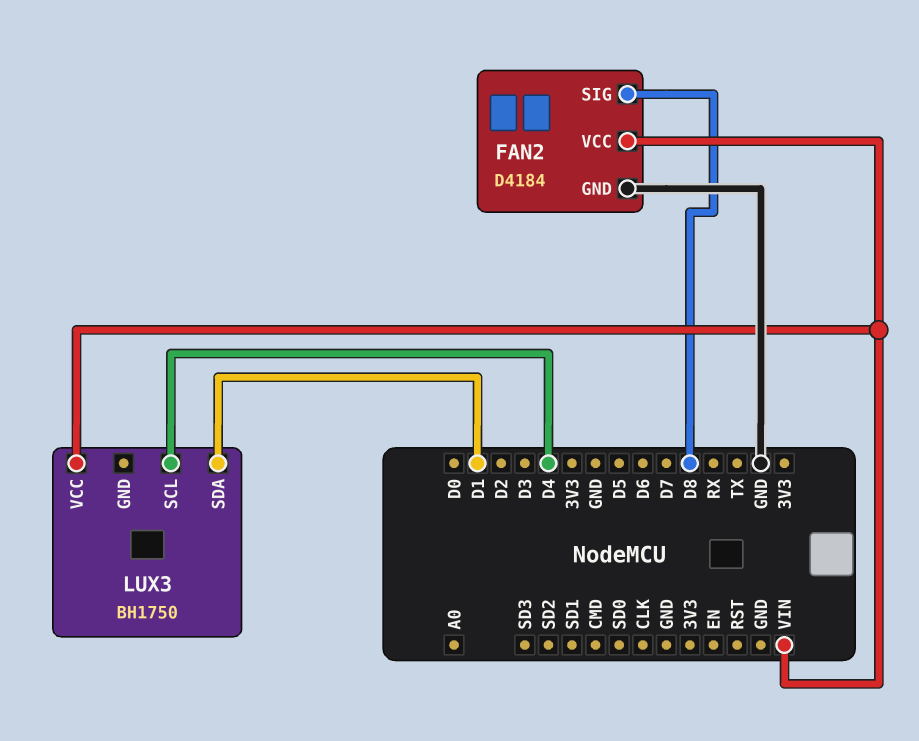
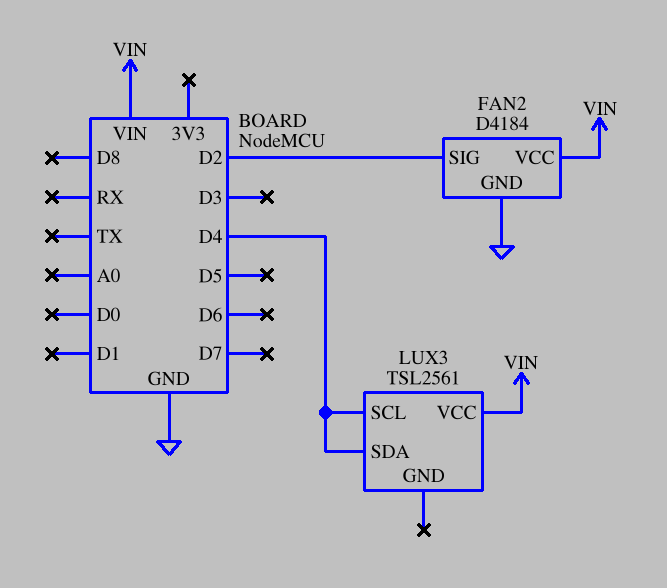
FAN2 pin SIG: D8 -> D2
LUX3: BH1750 -> TSL2561
LUX3 pin SDA: D1 -> D4

